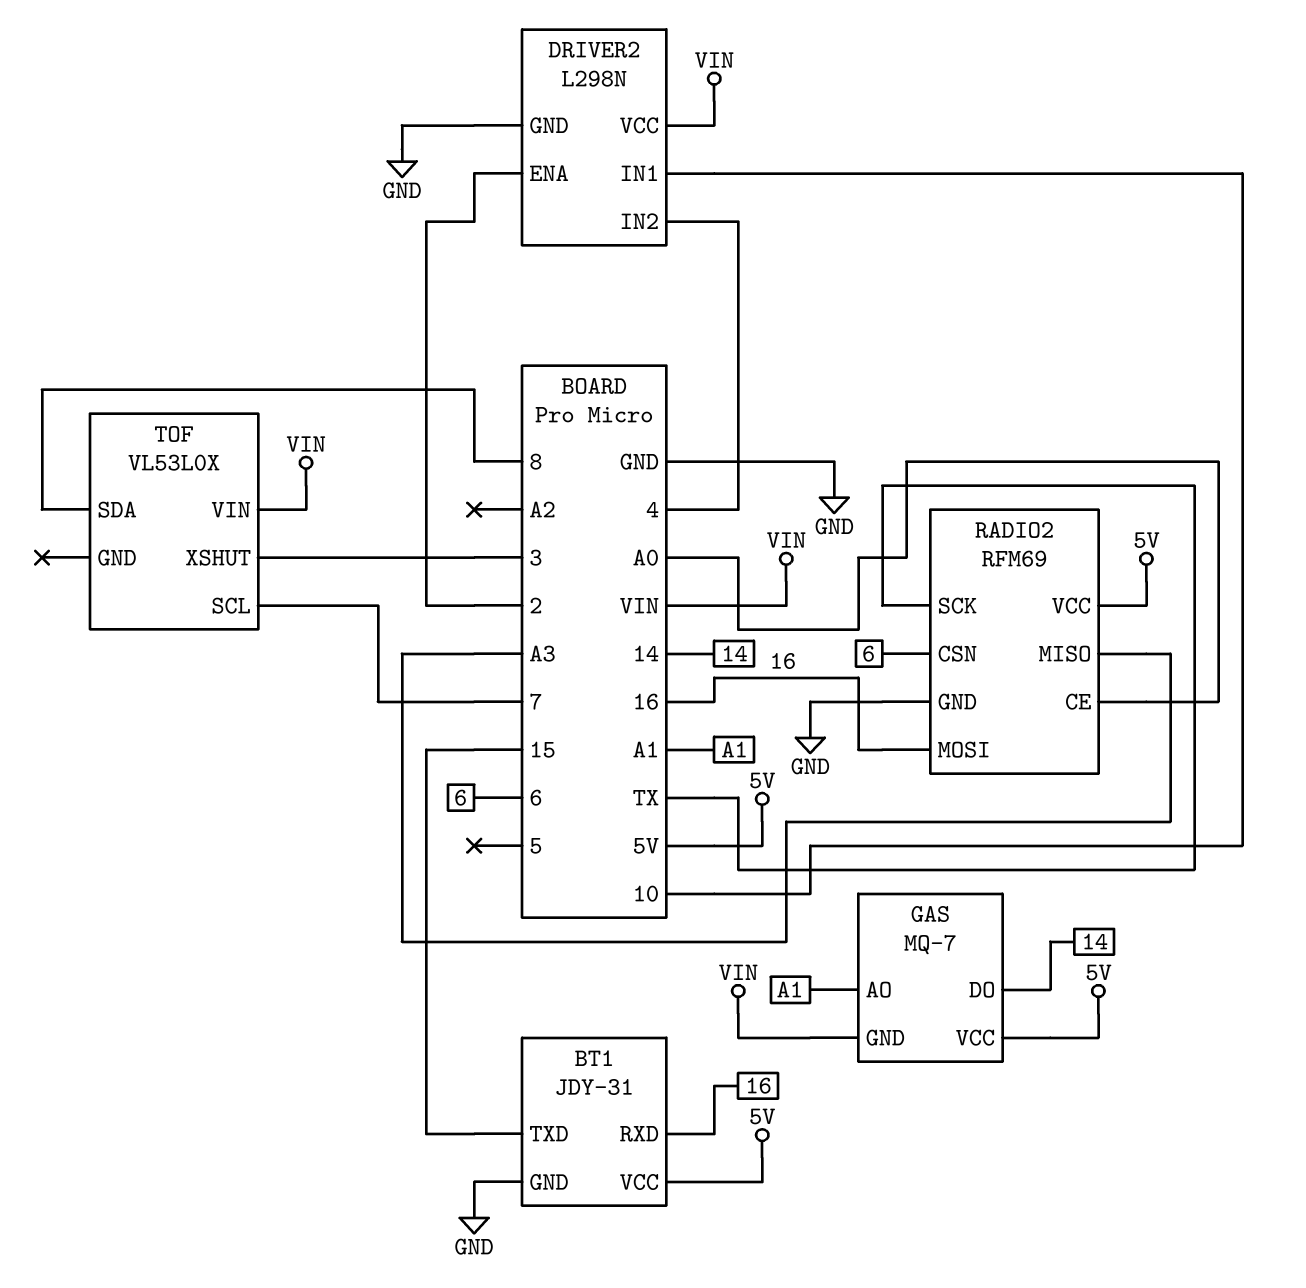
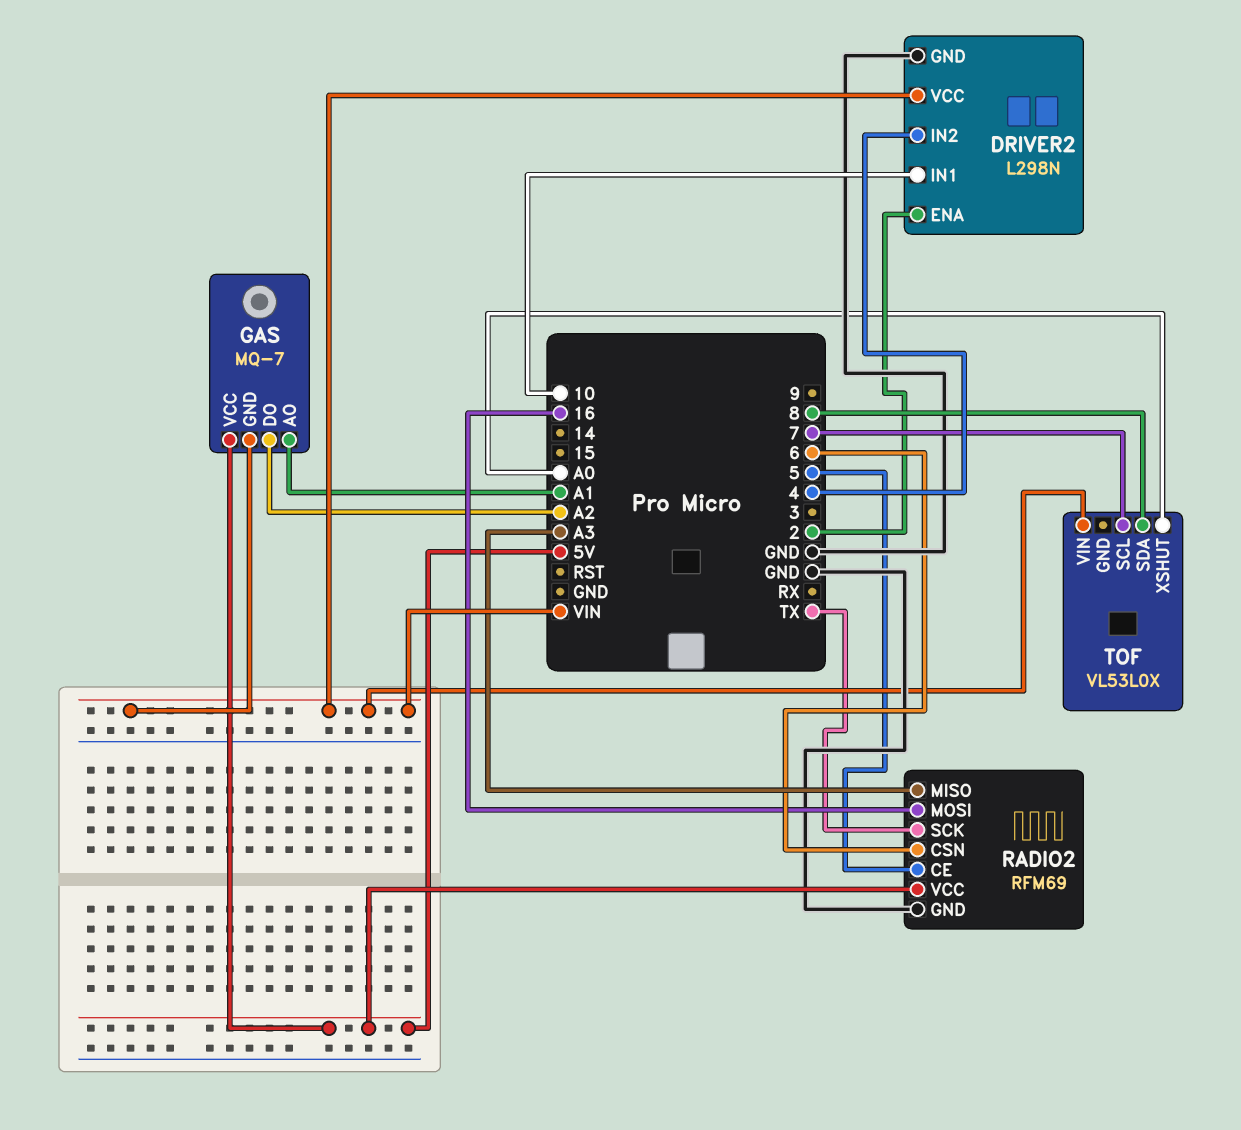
BT1: JDY-31 -> none
BT1 pin GND: GND -> none
BT1 pin RXD: 16 -> none
BT1 pin TXD: 15 -> none
BT1 pin VCC: 5V -> none
GAS pin DO: 14 -> A2
RADIO2 pin CE: A0 -> 5
TOF pin XSHUT: 3 -> A0

